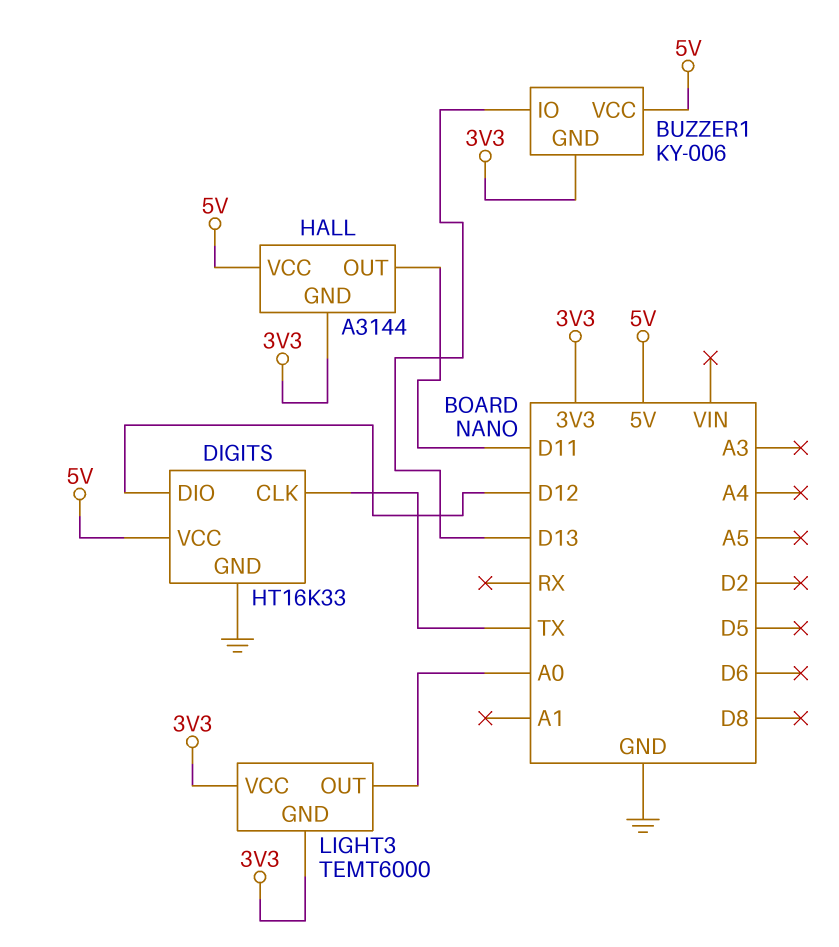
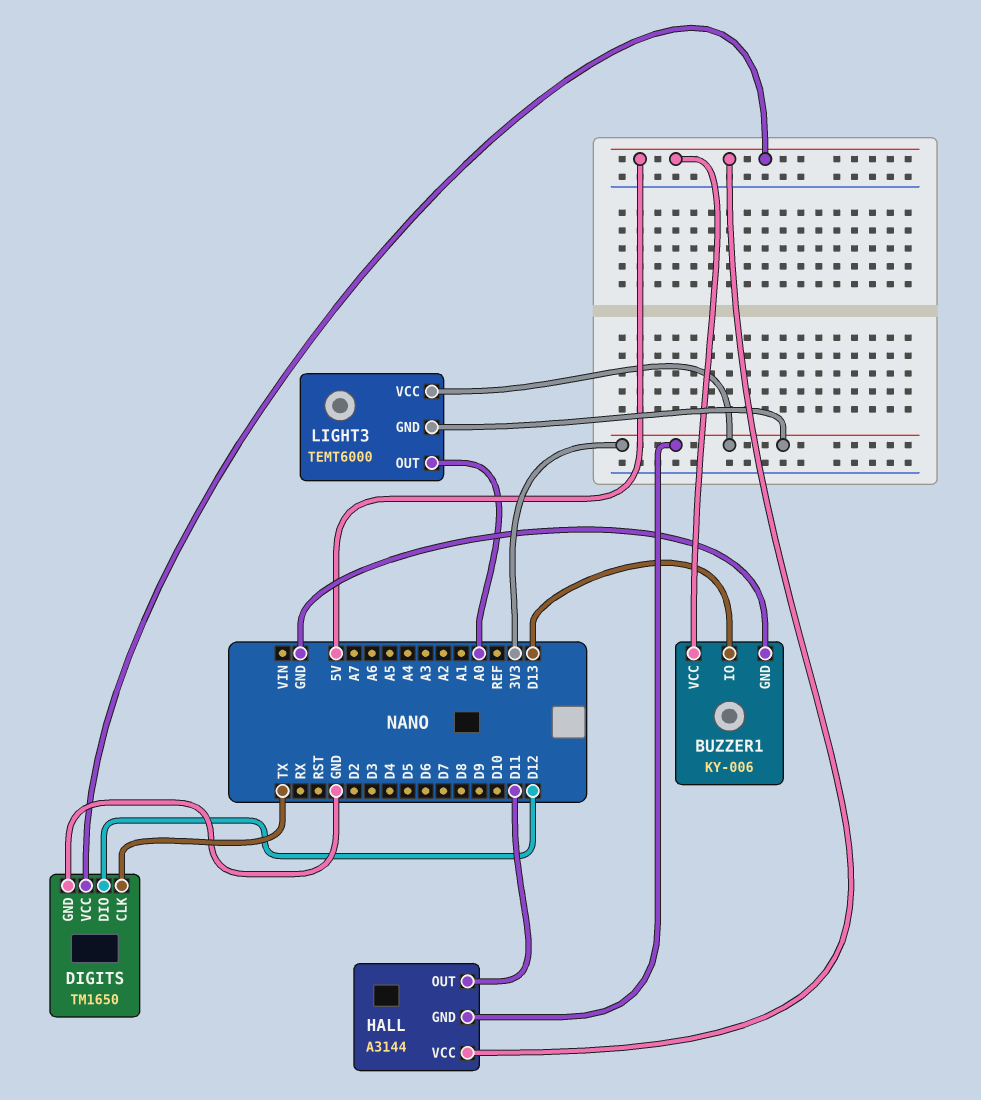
BUZZER1 pin GND: 3V3 -> GND
DIGITS: HT16K33 -> TM1650

